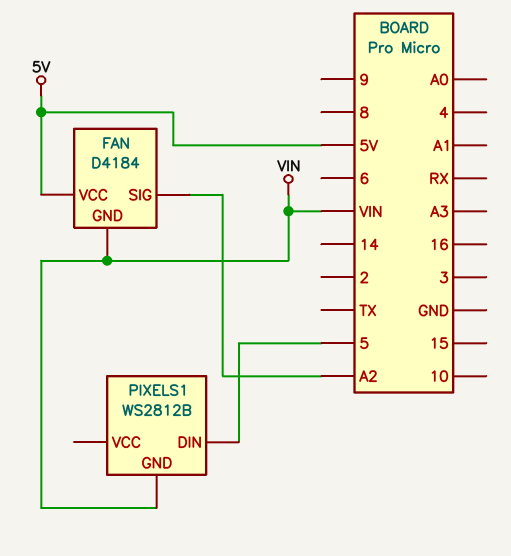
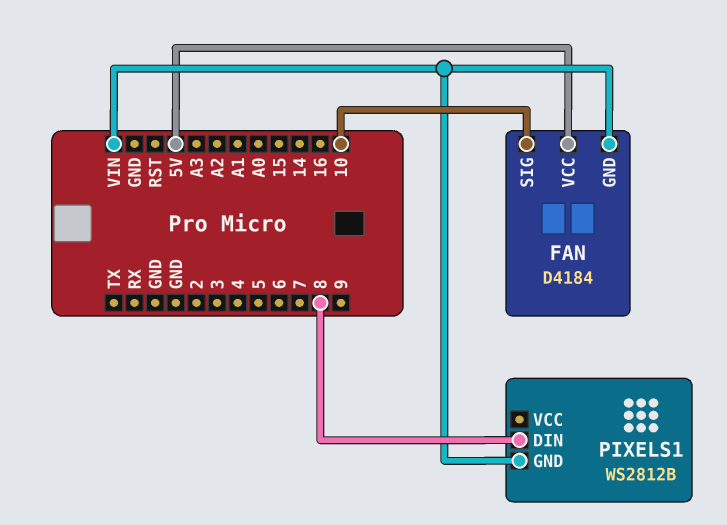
FAN pin SIG: A2 -> 10
PIXELS1 pin DIN: 5 -> 8

